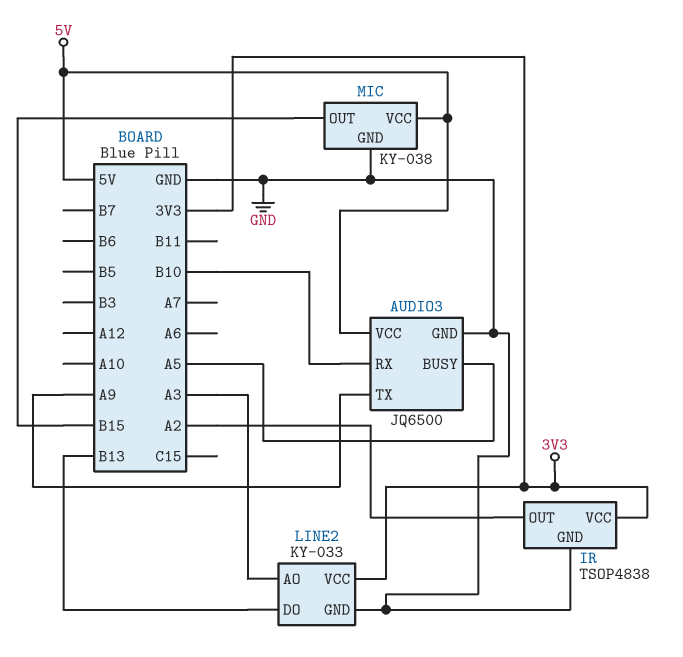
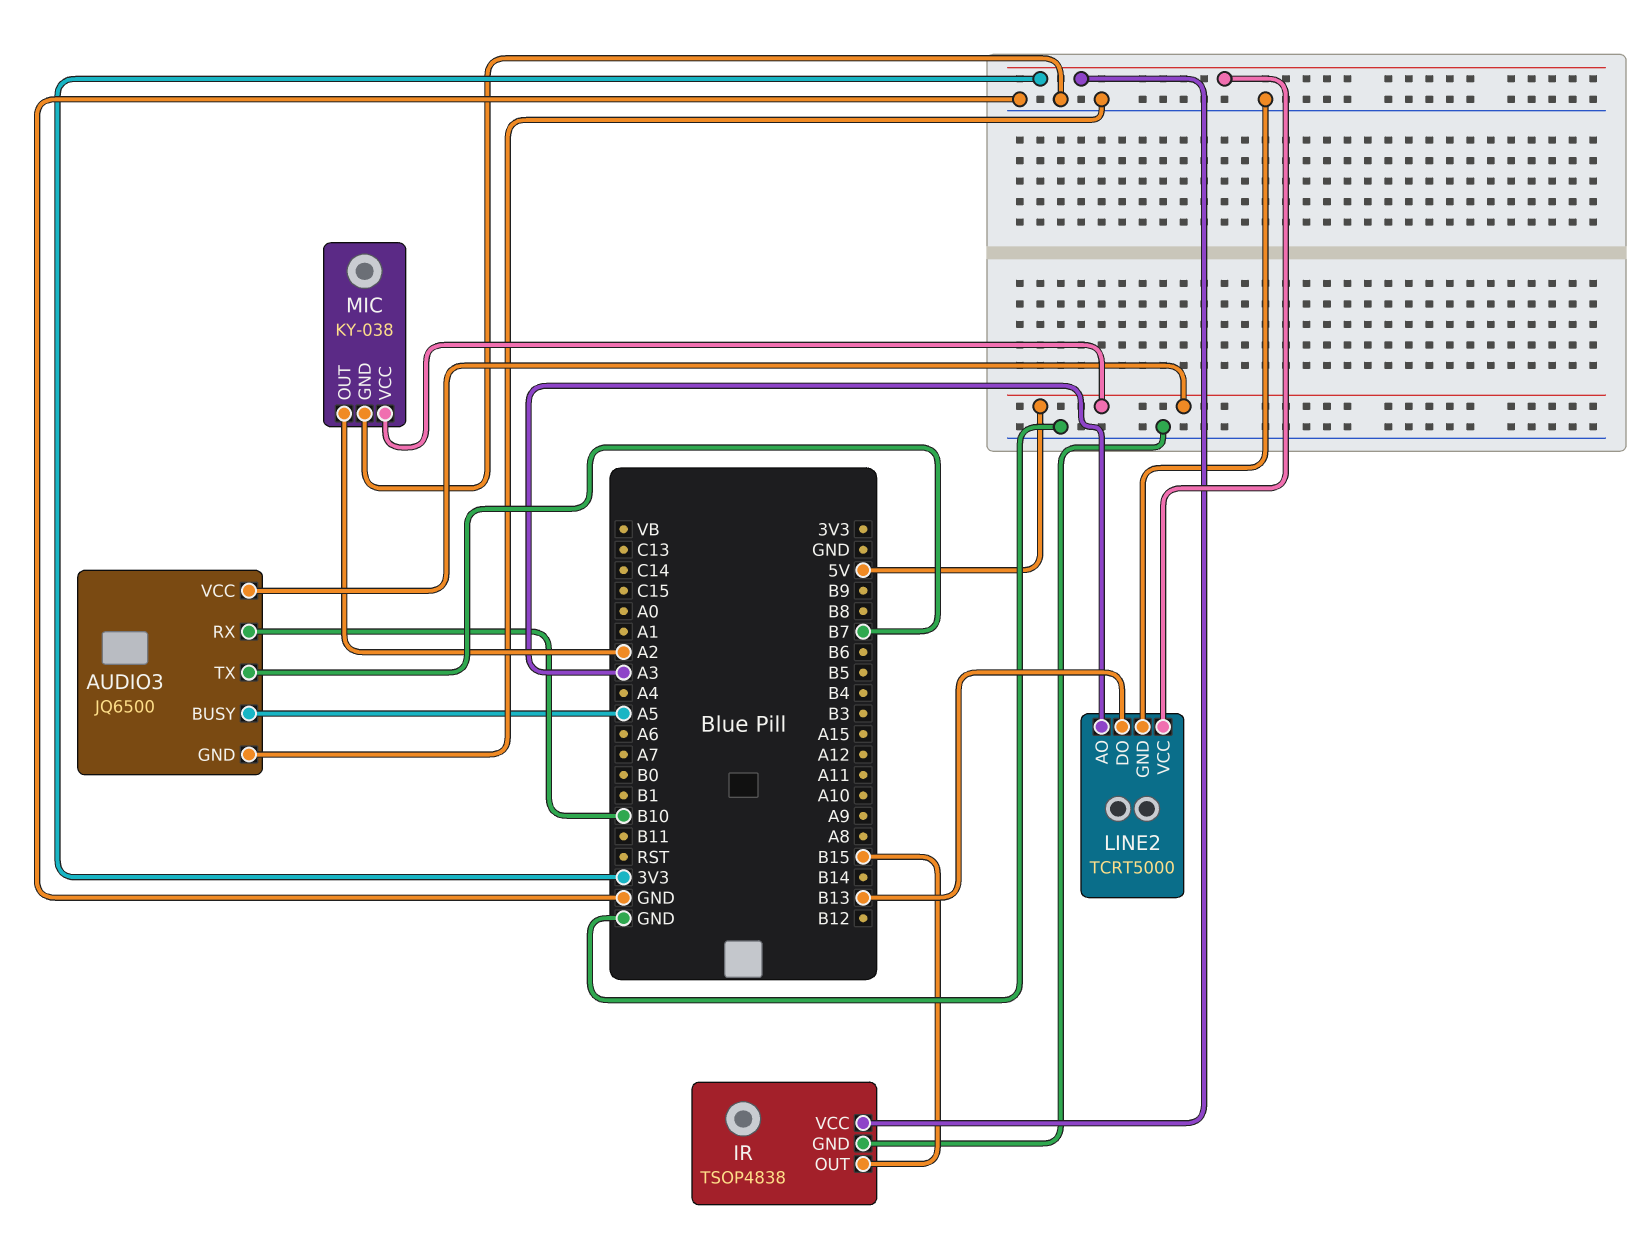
AUDIO3 pin TX: A9 -> B7
IR pin OUT: A2 -> B15
LINE2: KY-033 -> TCRT5000
MIC pin OUT: B15 -> A2

